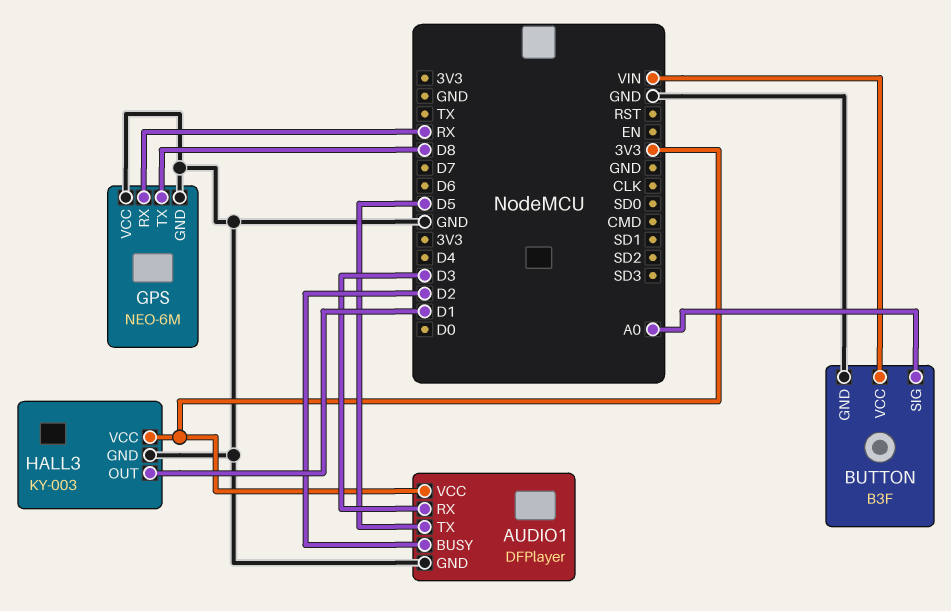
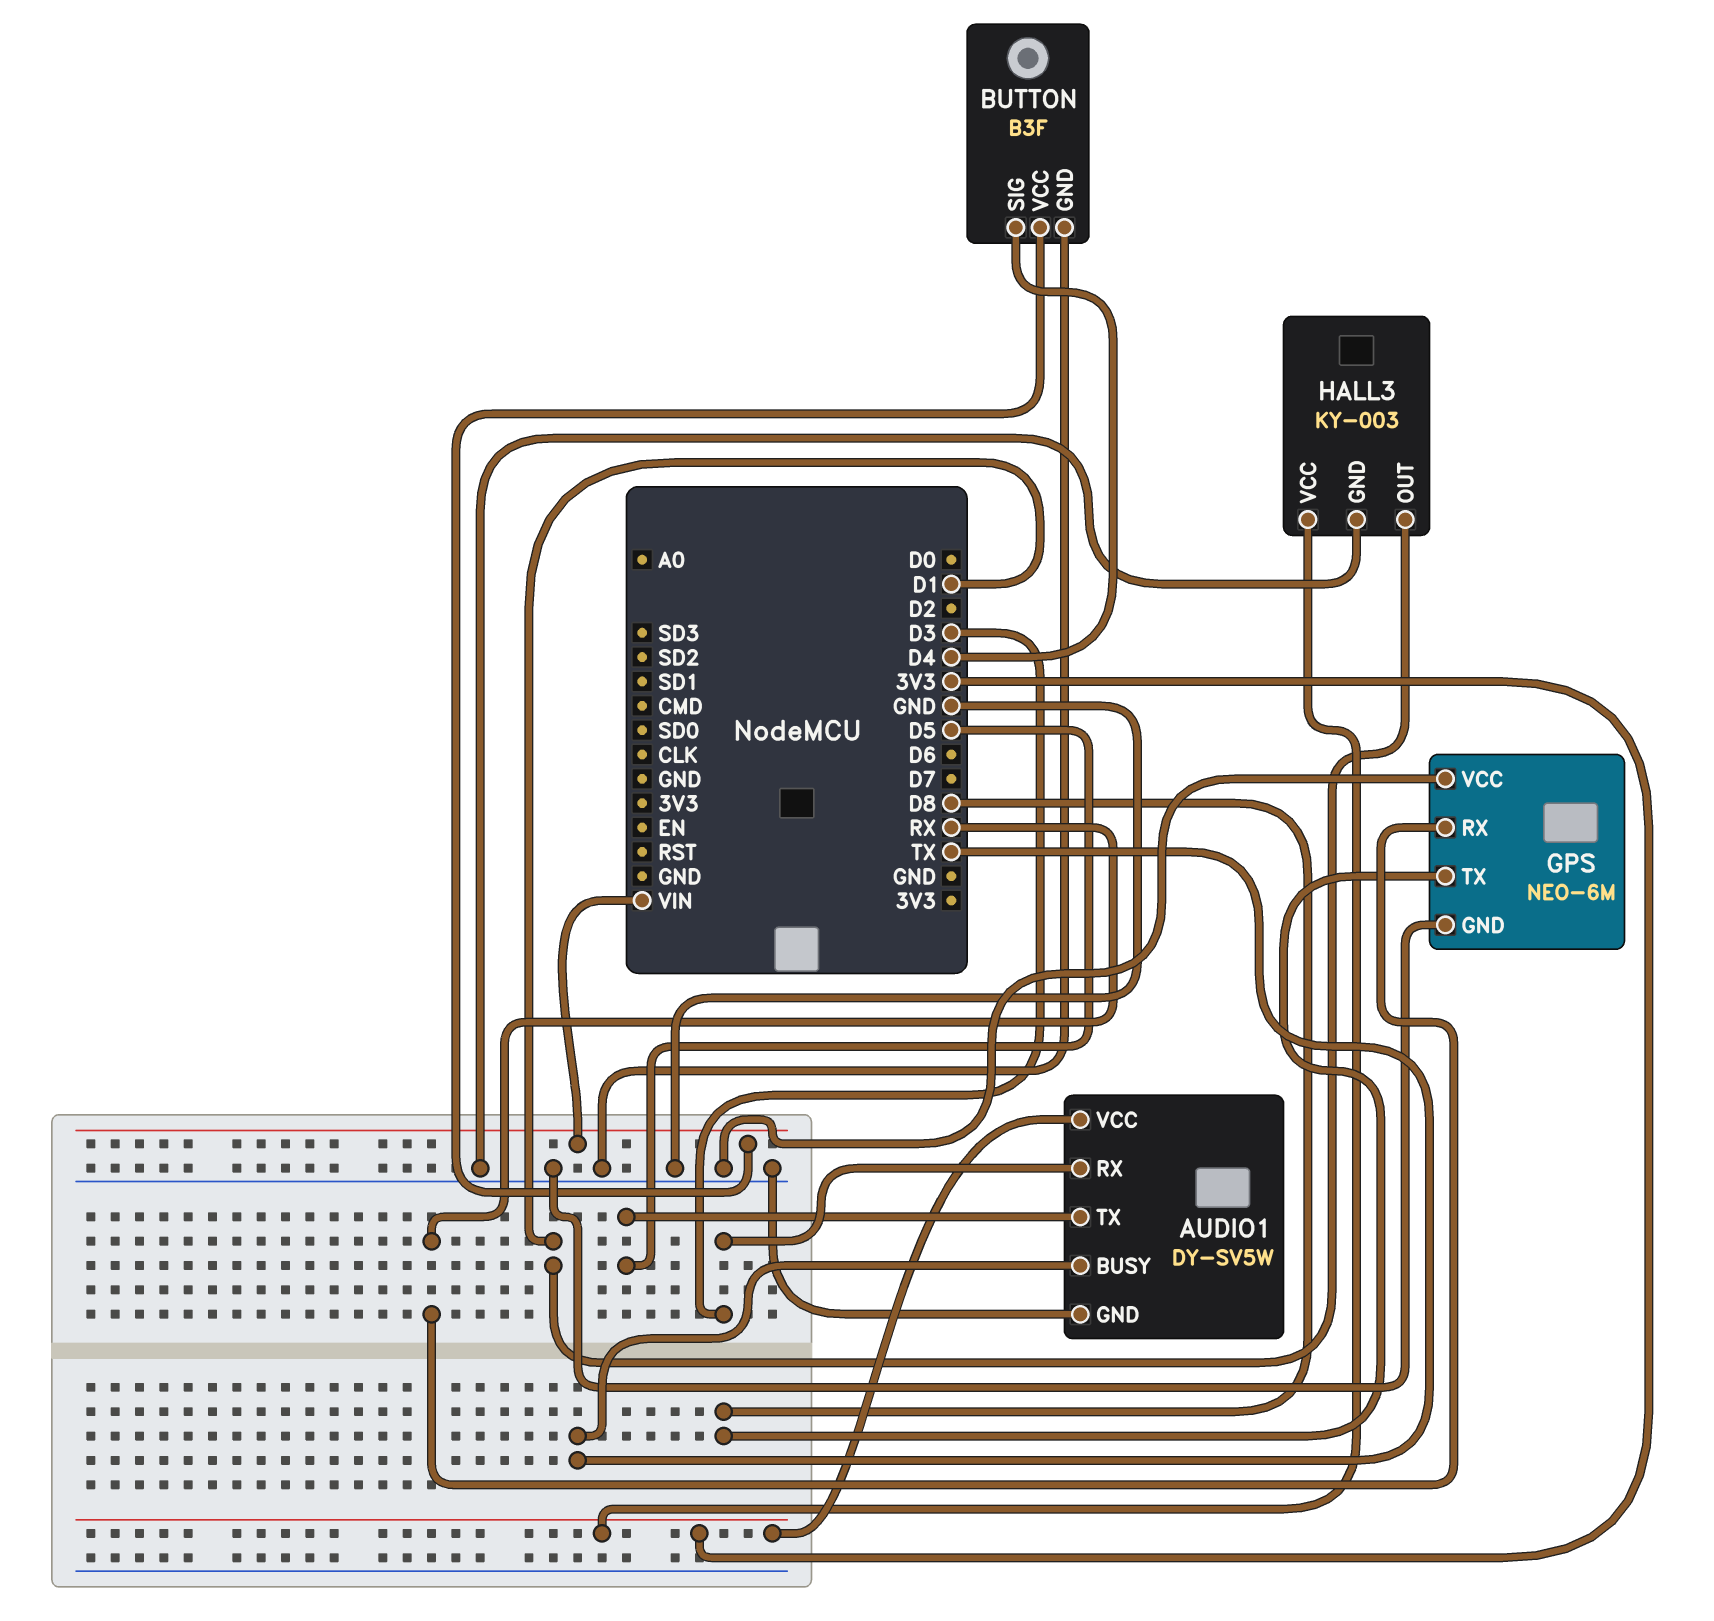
AUDIO1: DFPlayer -> DY-SV5W
AUDIO1 pin BUSY: D2 -> TX
BUTTON pin SIG: A0 -> D4

